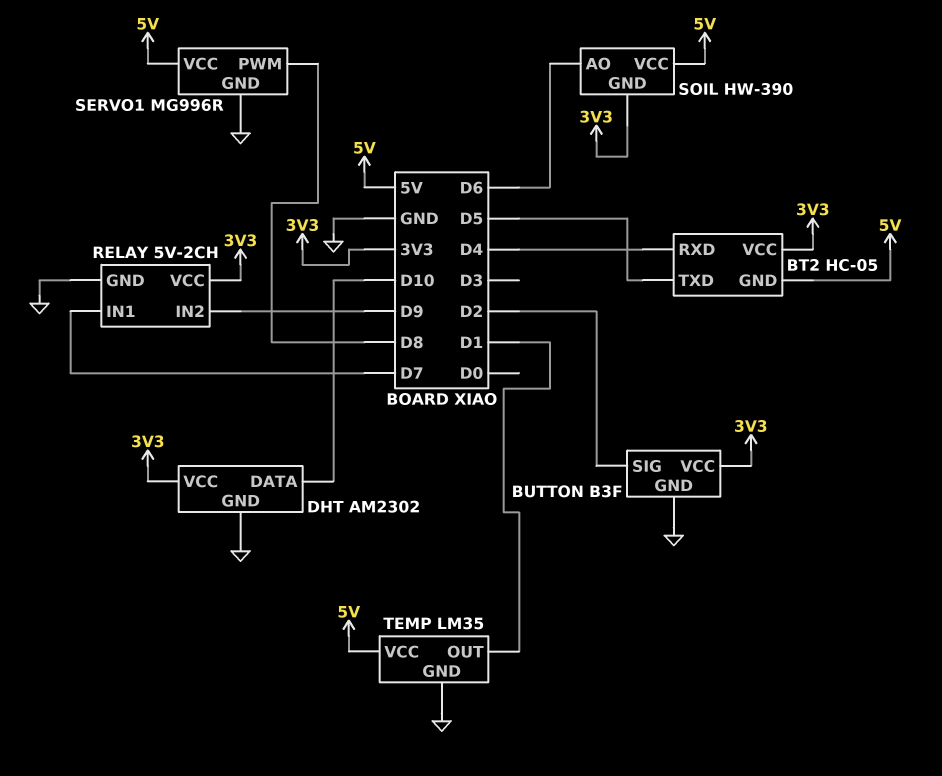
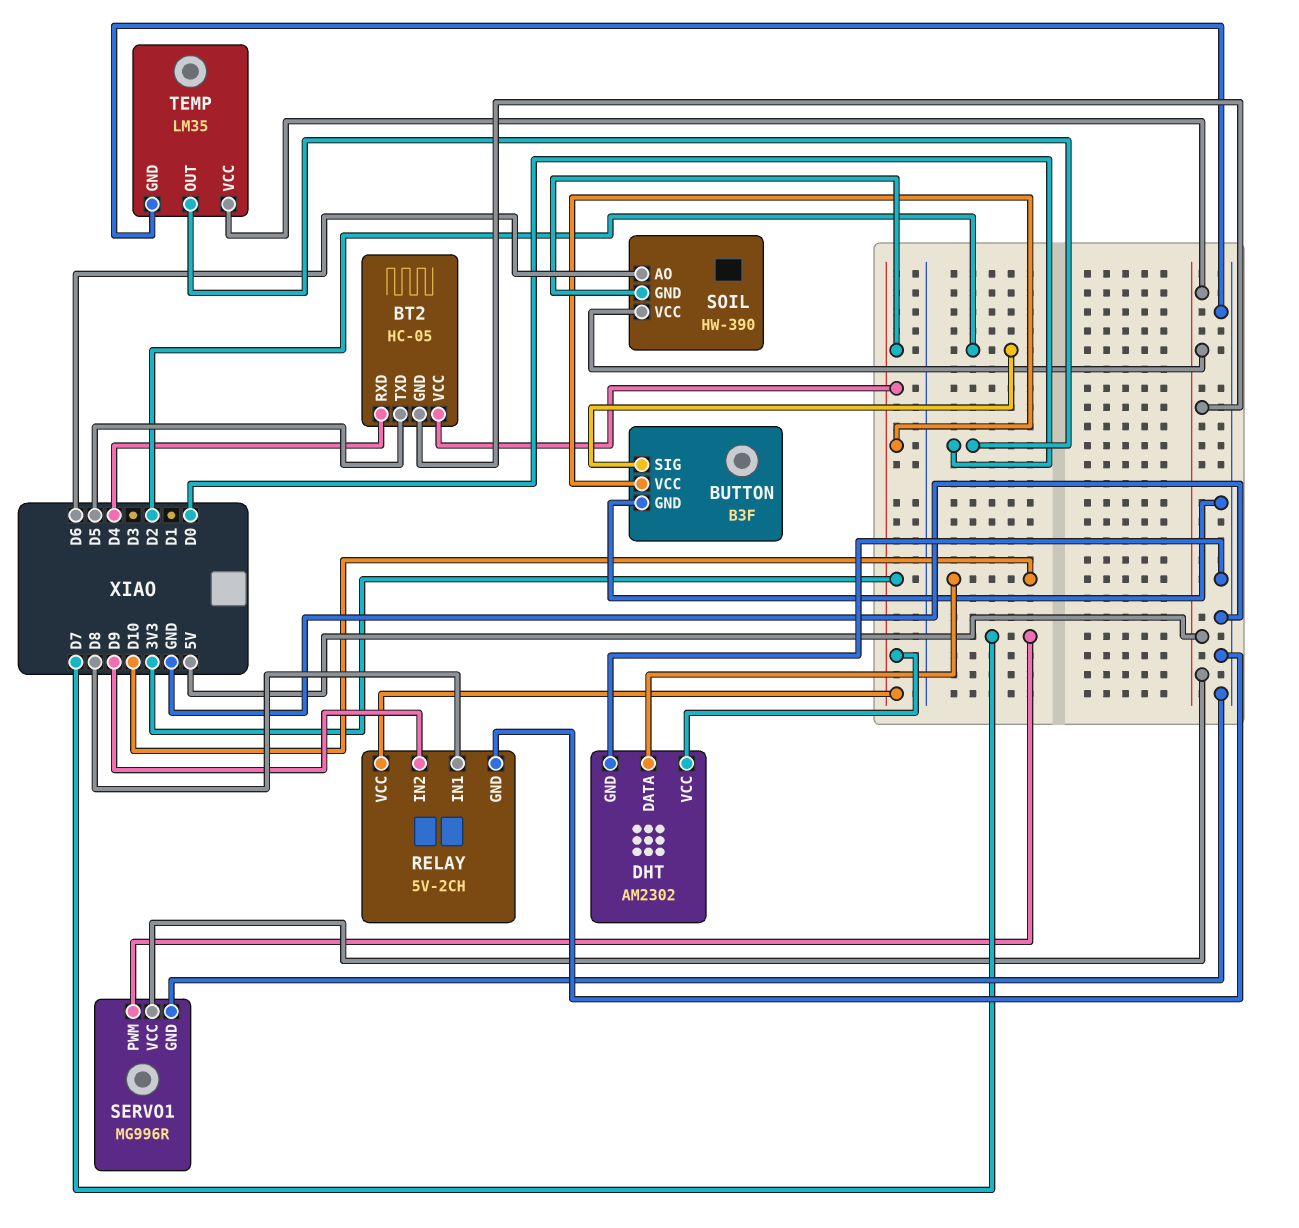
RELAY pin IN1: D7 -> D8
SERVO1 pin PWM: D8 -> D7
TEMP pin OUT: D1 -> D0

